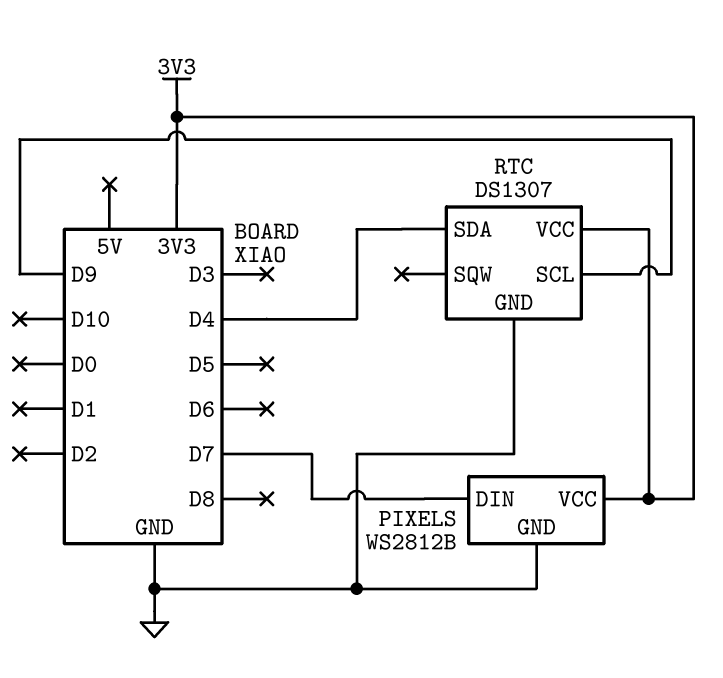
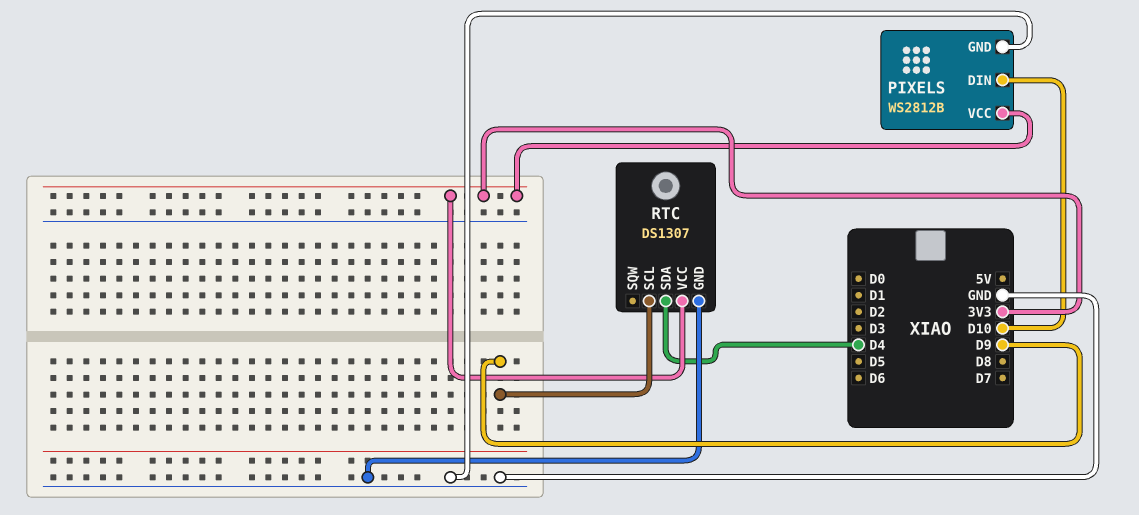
PIXELS pin DIN: D7 -> D10

